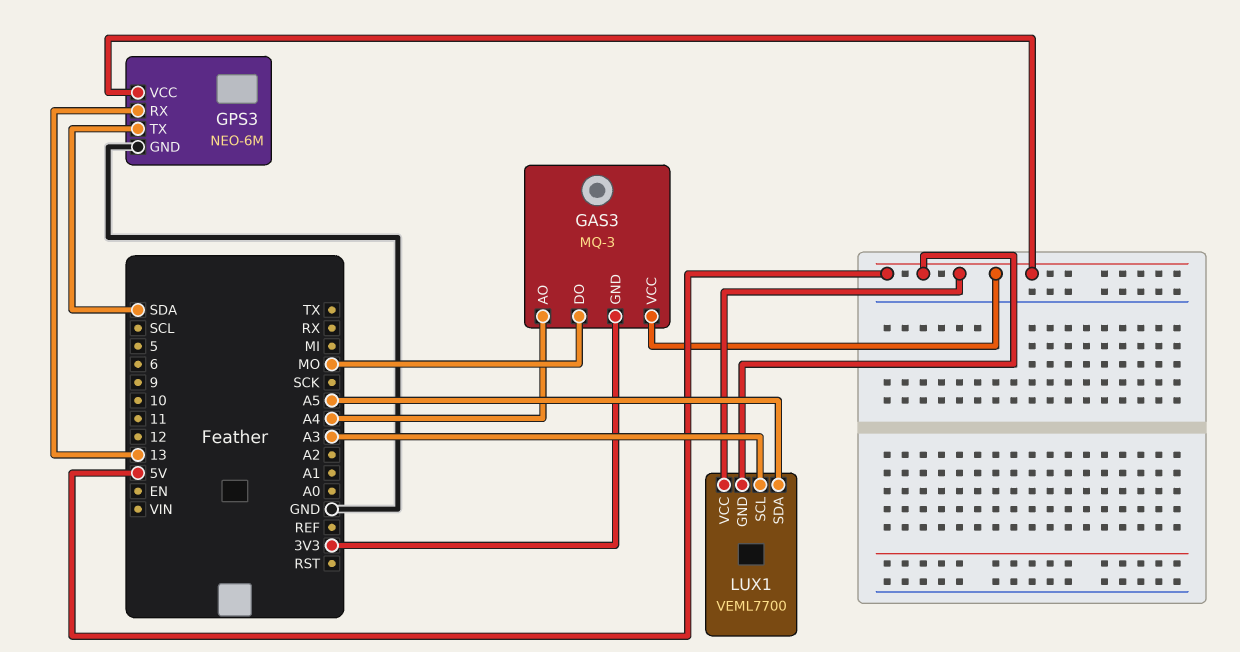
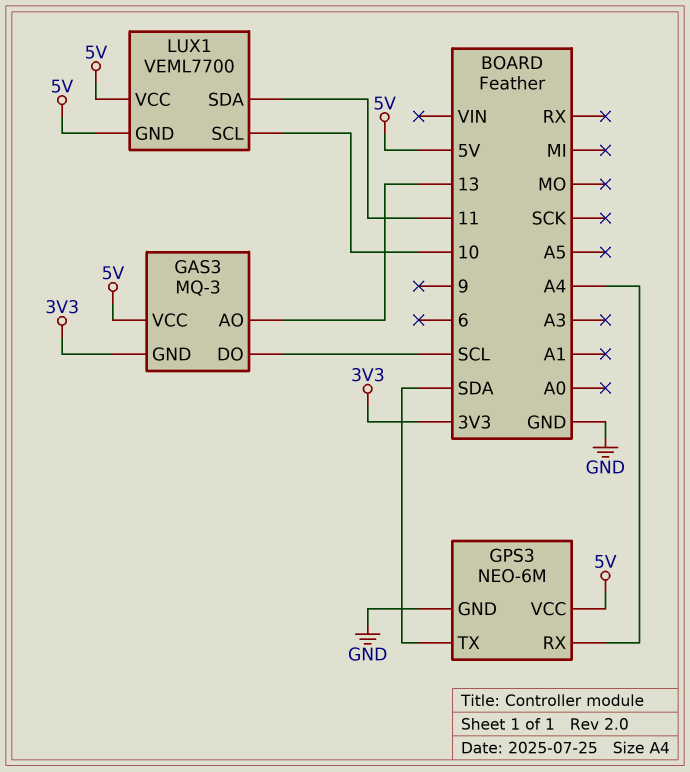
GAS3 pin AO: A4 -> 13
GAS3 pin DO: MO -> SCL
GPS3 pin RX: 13 -> A4
LUX1 pin SCL: A3 -> 10
LUX1 pin SDA: A5 -> 11

